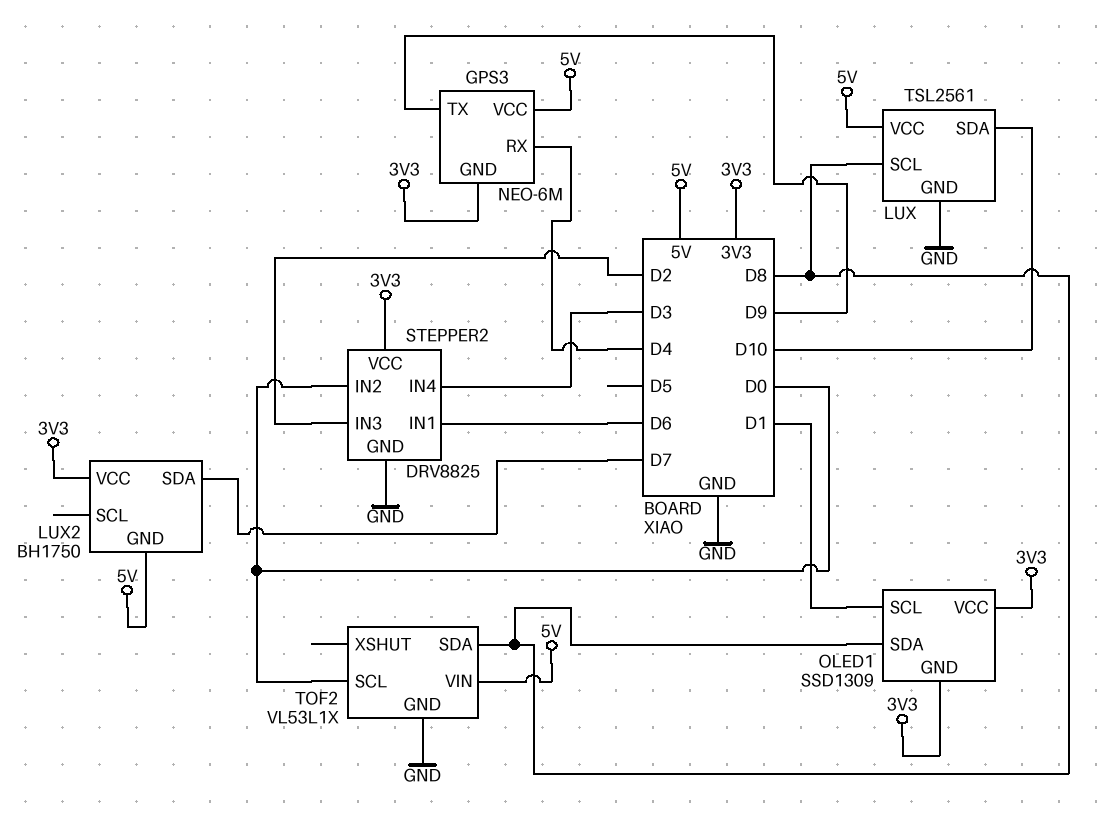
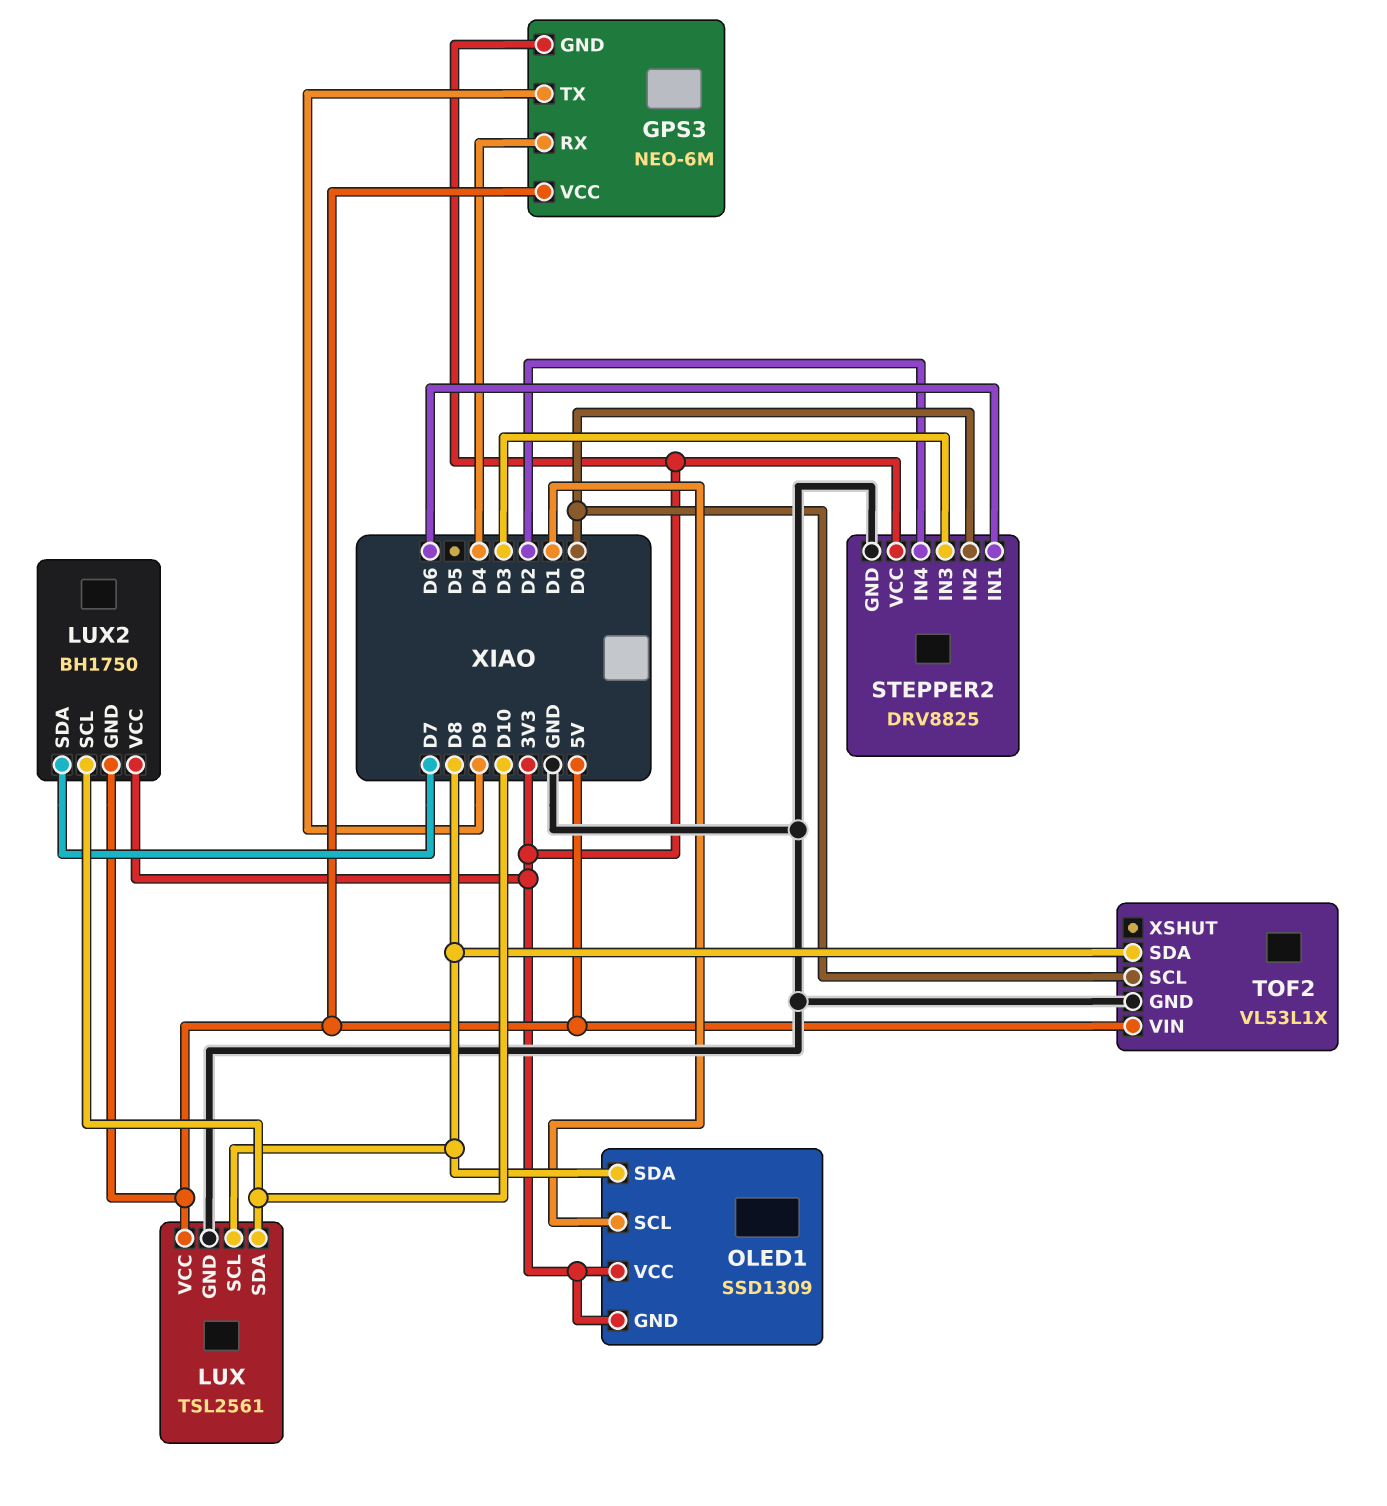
LUX2 pin SCL: none -> D10
STEPPER2 pin IN3: D2 -> D3
STEPPER2 pin IN4: D3 -> D2

